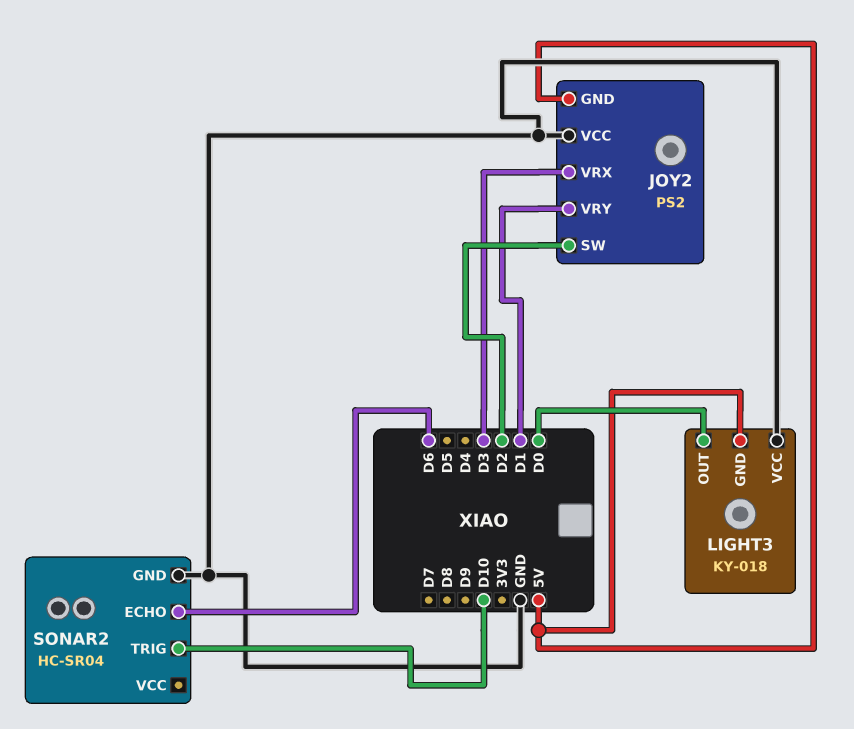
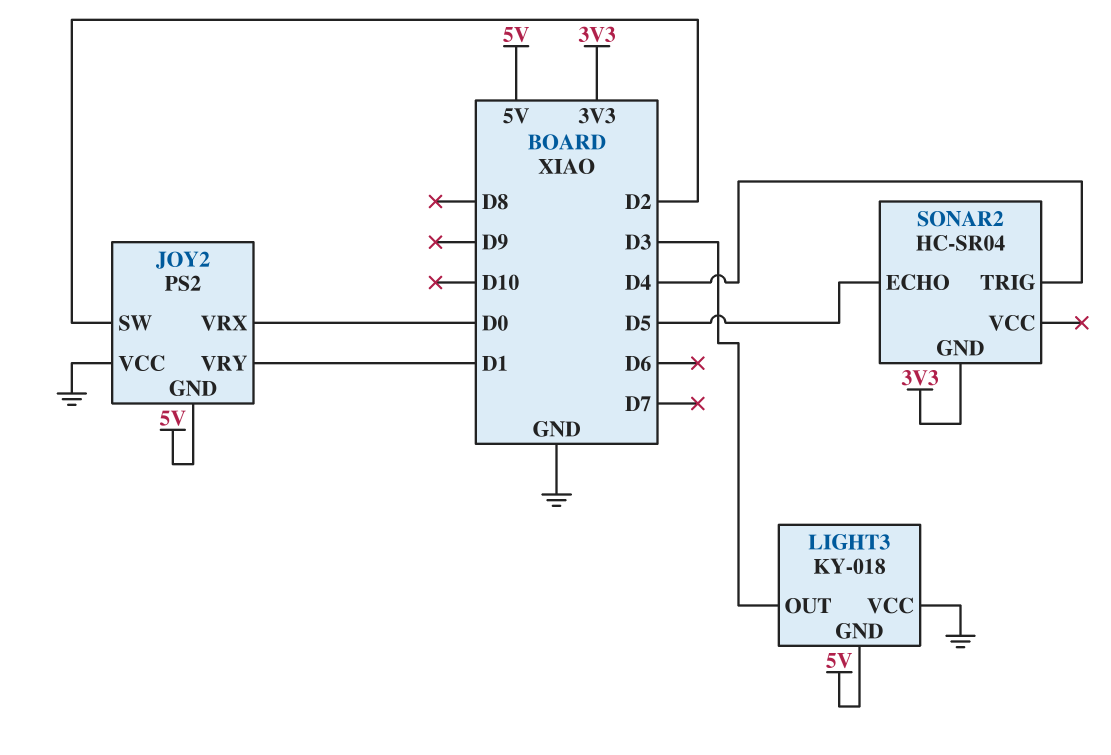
JOY2 pin VRX: D3 -> D0
LIGHT3 pin OUT: D0 -> D3
SONAR2 pin ECHO: D6 -> D5
SONAR2 pin GND: GND -> 3V3
SONAR2 pin TRIG: D10 -> D4

